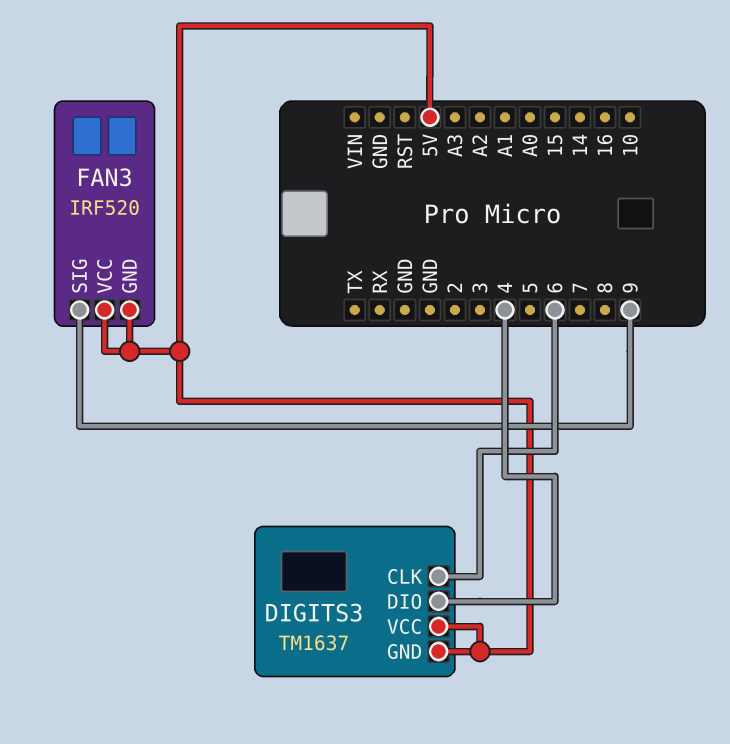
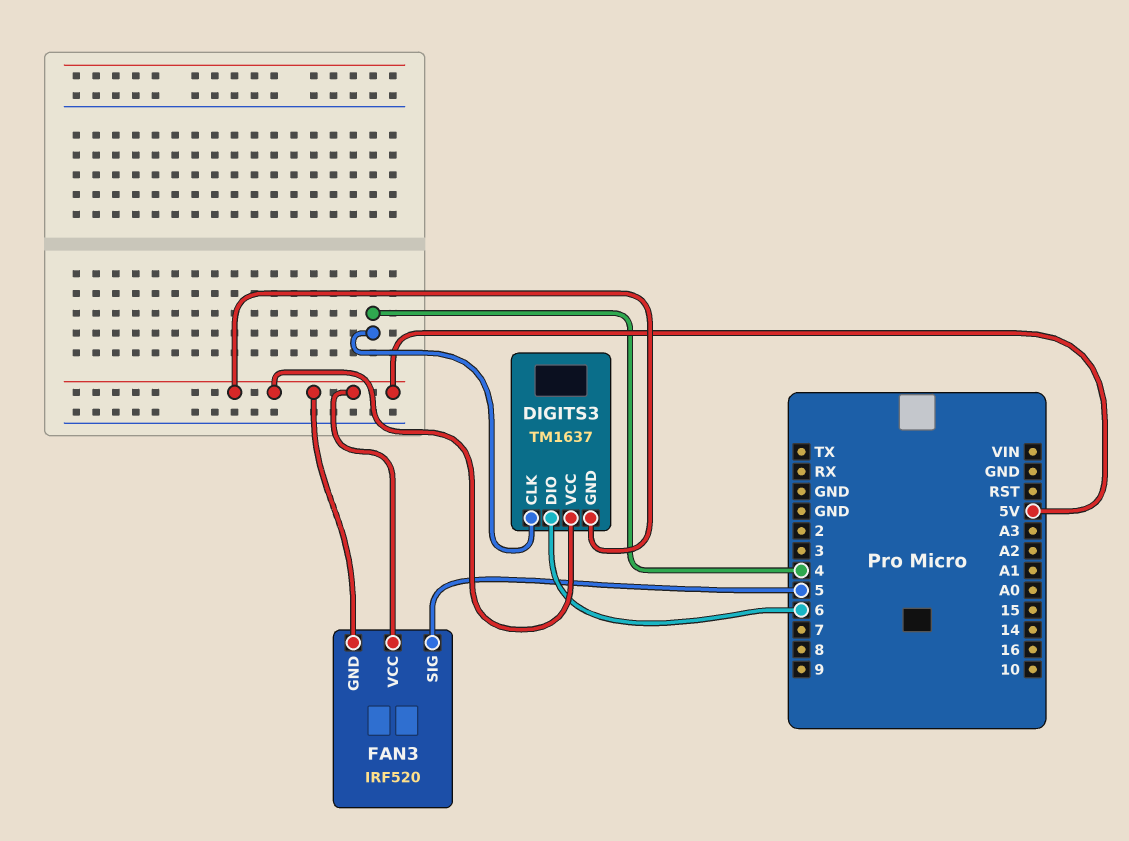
DIGITS3 pin CLK: 6 -> 4
DIGITS3 pin DIO: 4 -> 6
FAN3 pin SIG: 9 -> 5

